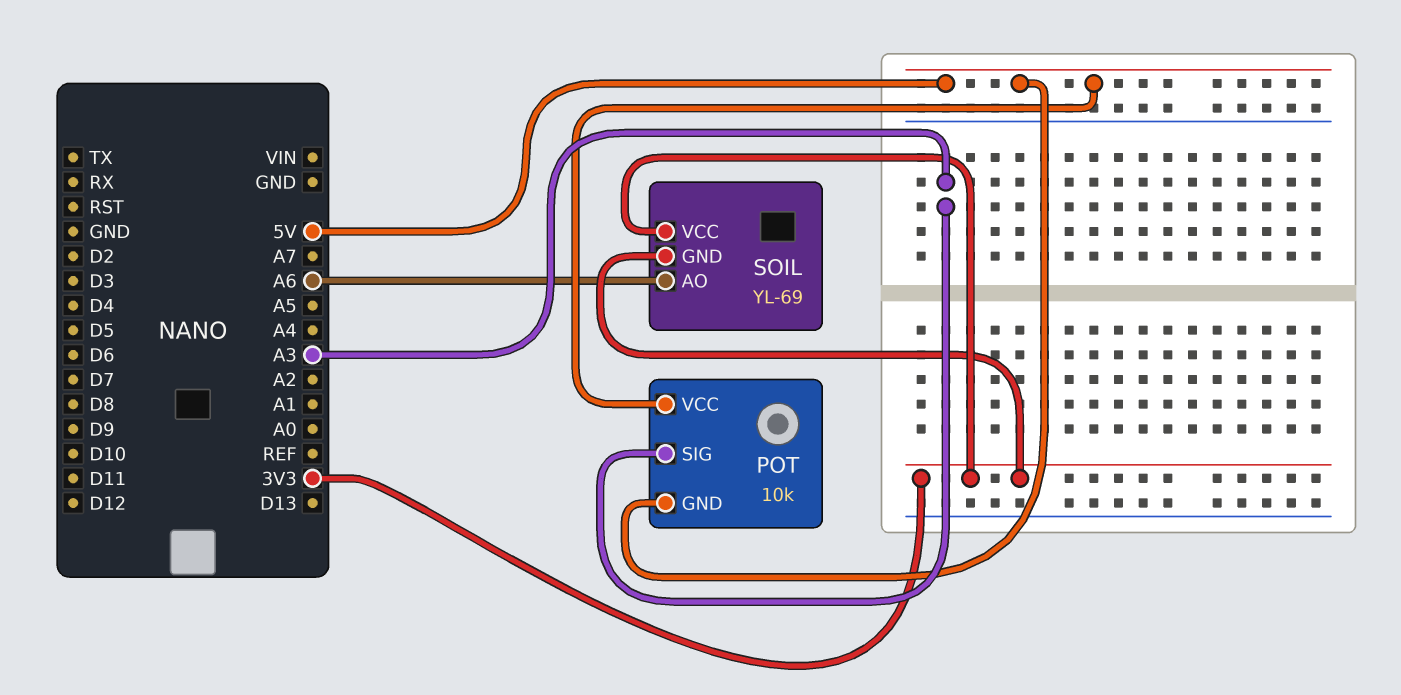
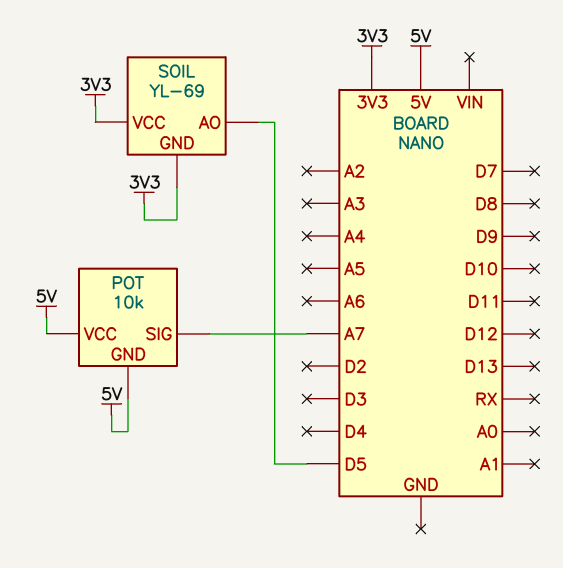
POT pin SIG: A3 -> A7
SOIL pin AO: A6 -> D5

